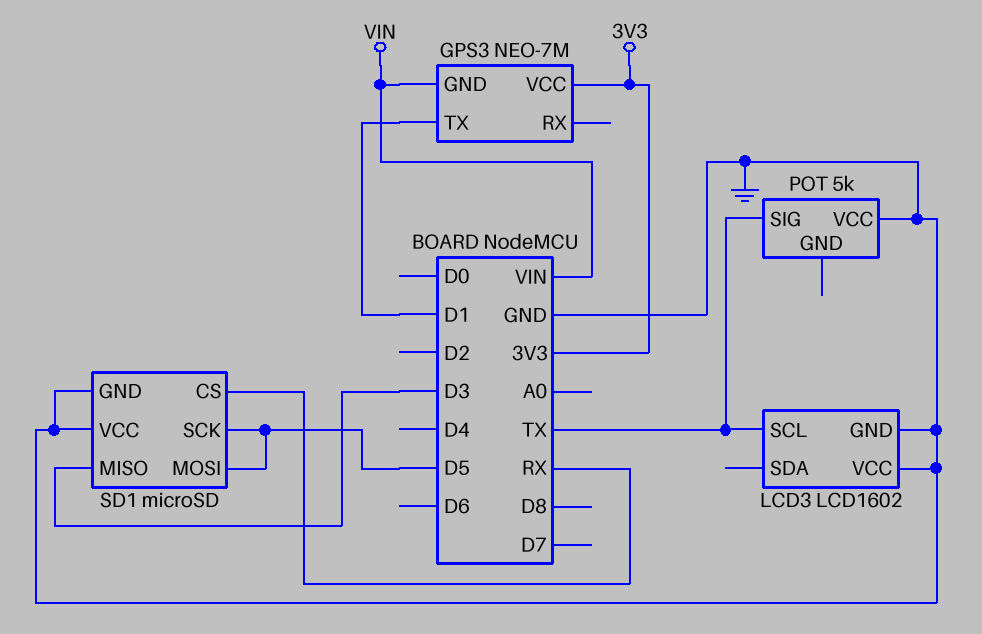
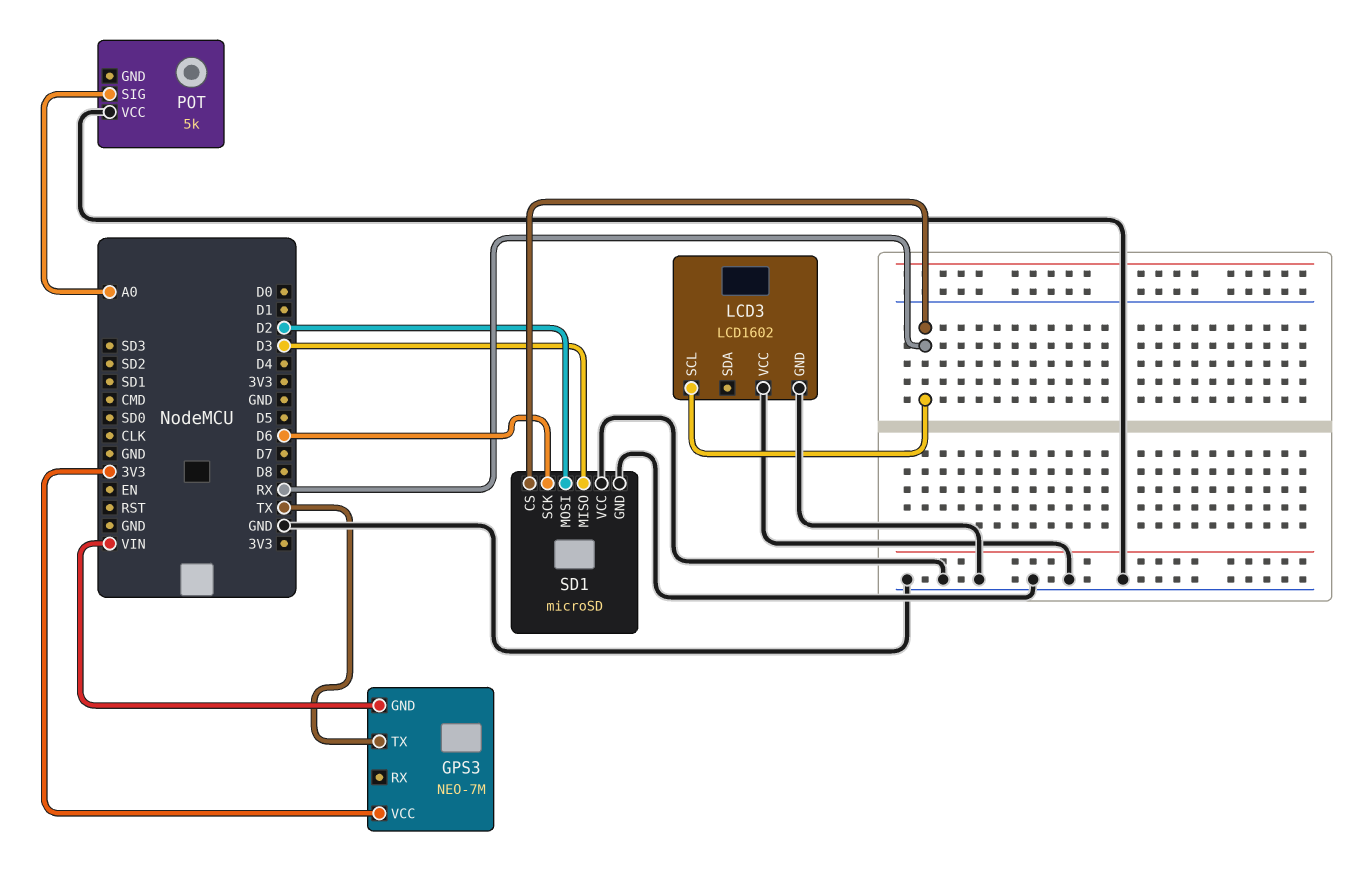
GPS3 pin TX: D1 -> TX
LCD3 pin SCL: TX -> RX
POT pin SIG: TX -> A0
SD1 pin MOSI: D5 -> D2
SD1 pin SCK: D5 -> D6

